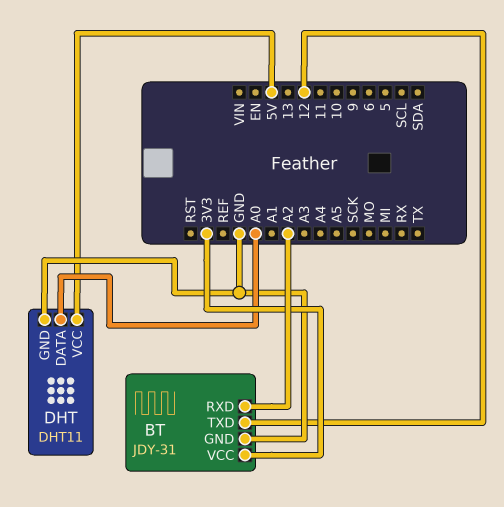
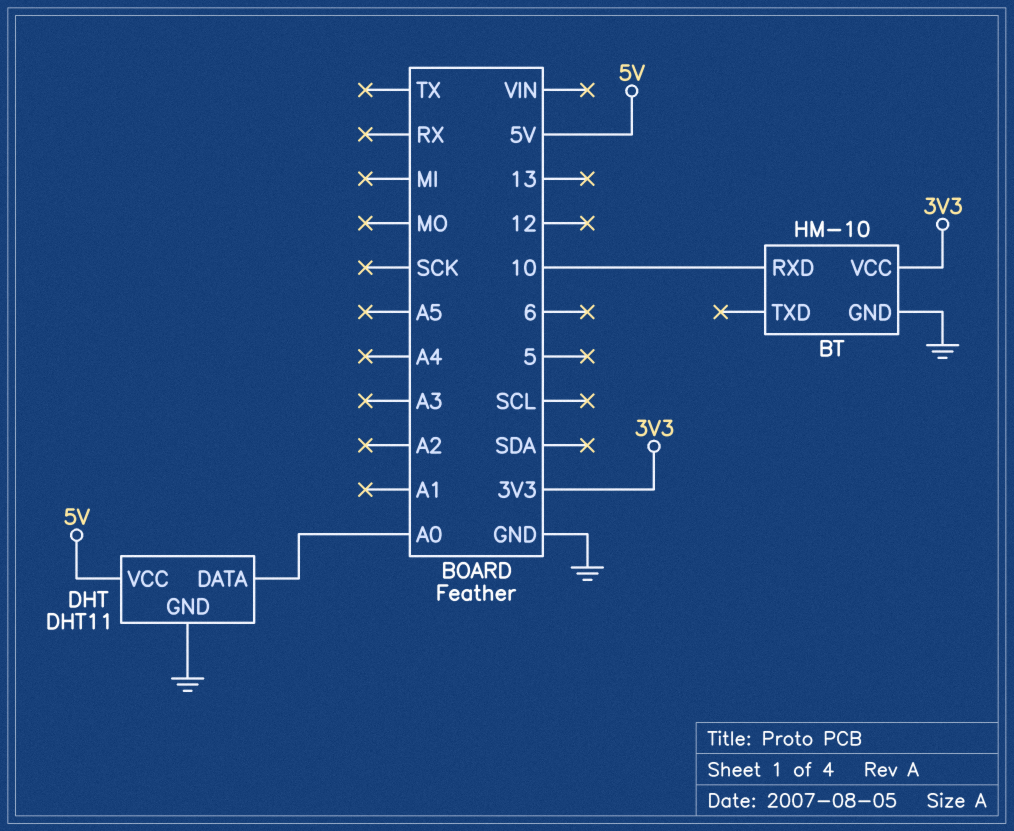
BT: JDY-31 -> HM-10
BT pin RXD: A2 -> 10
BT pin TXD: 12 -> none

